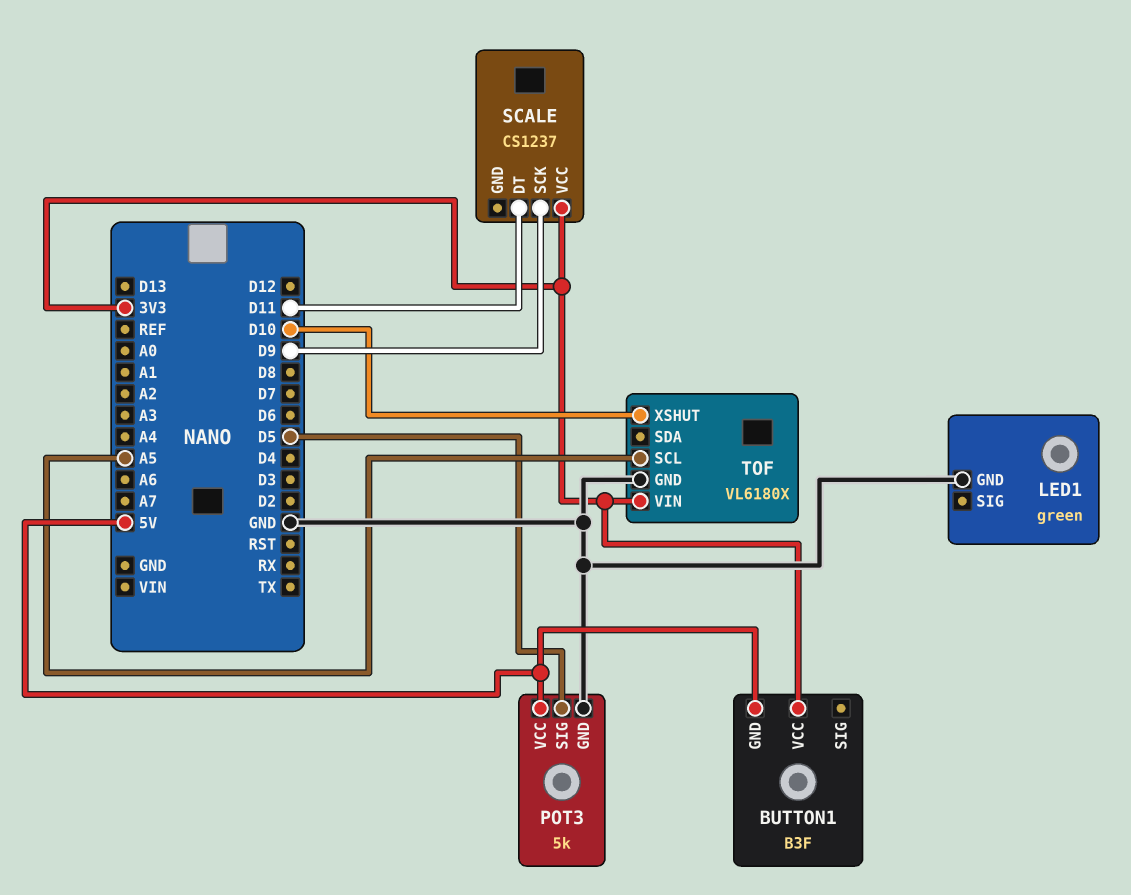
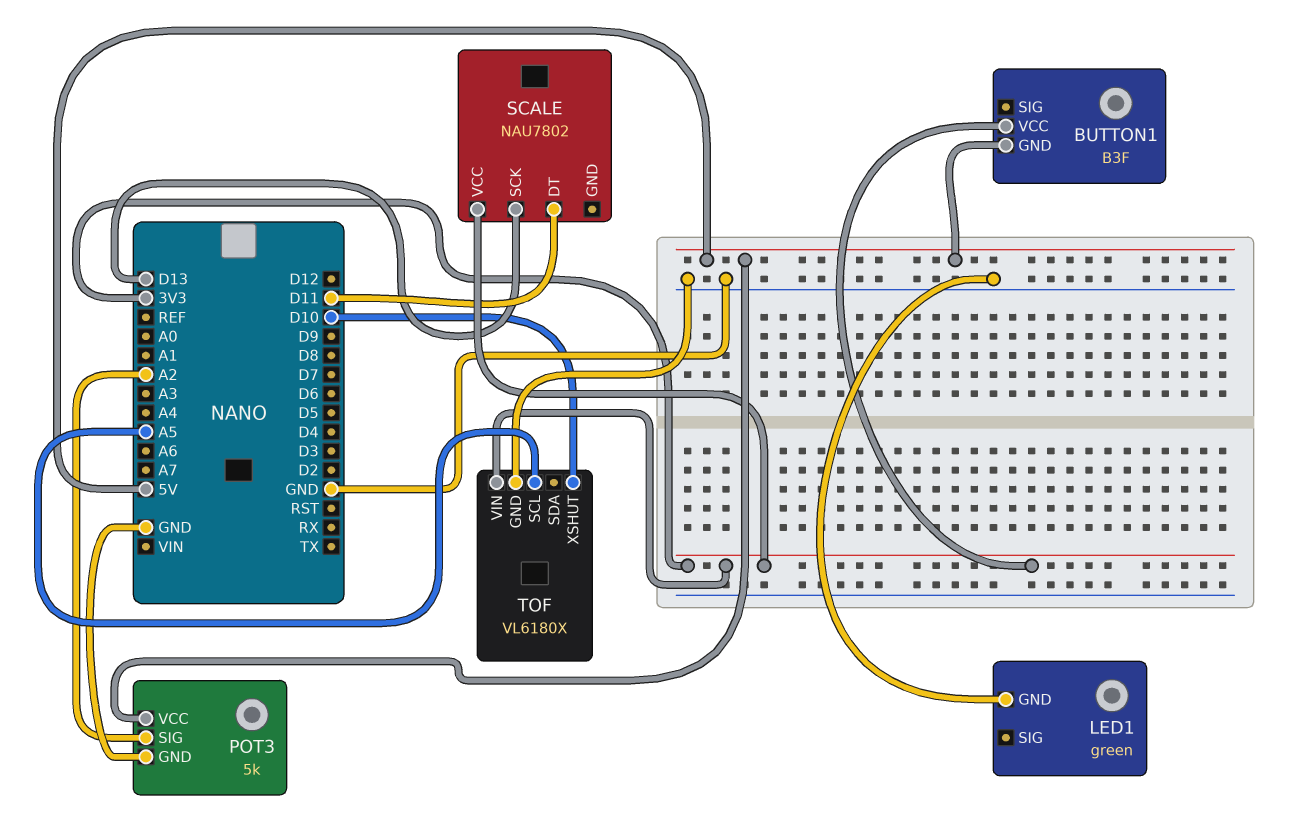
POT3 pin SIG: D5 -> A2
SCALE: CS1237 -> NAU7802
SCALE pin SCK: D9 -> D13

